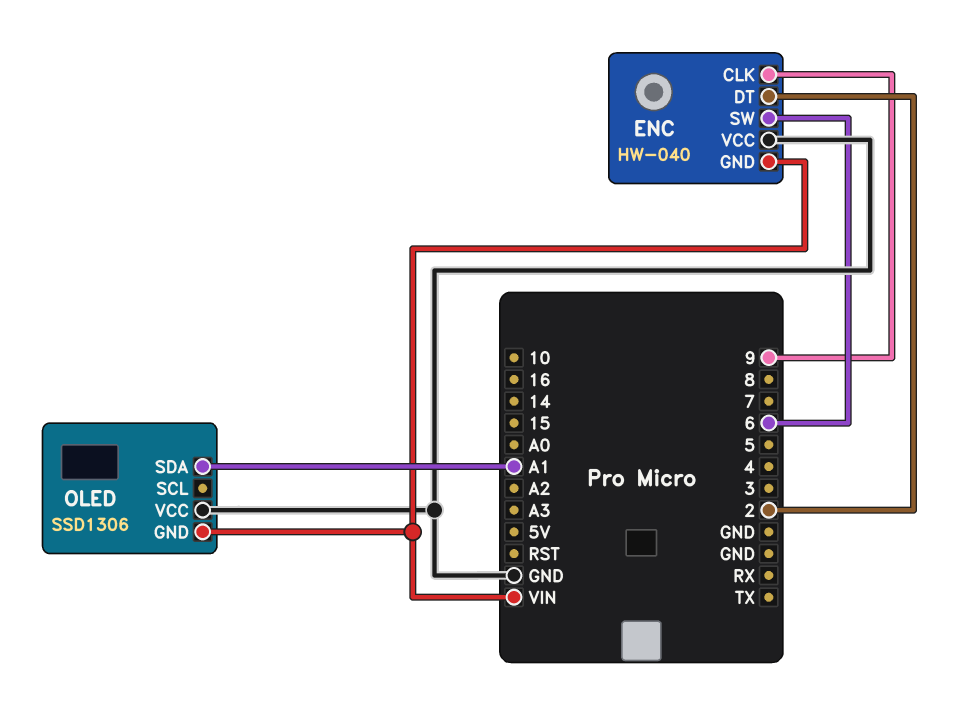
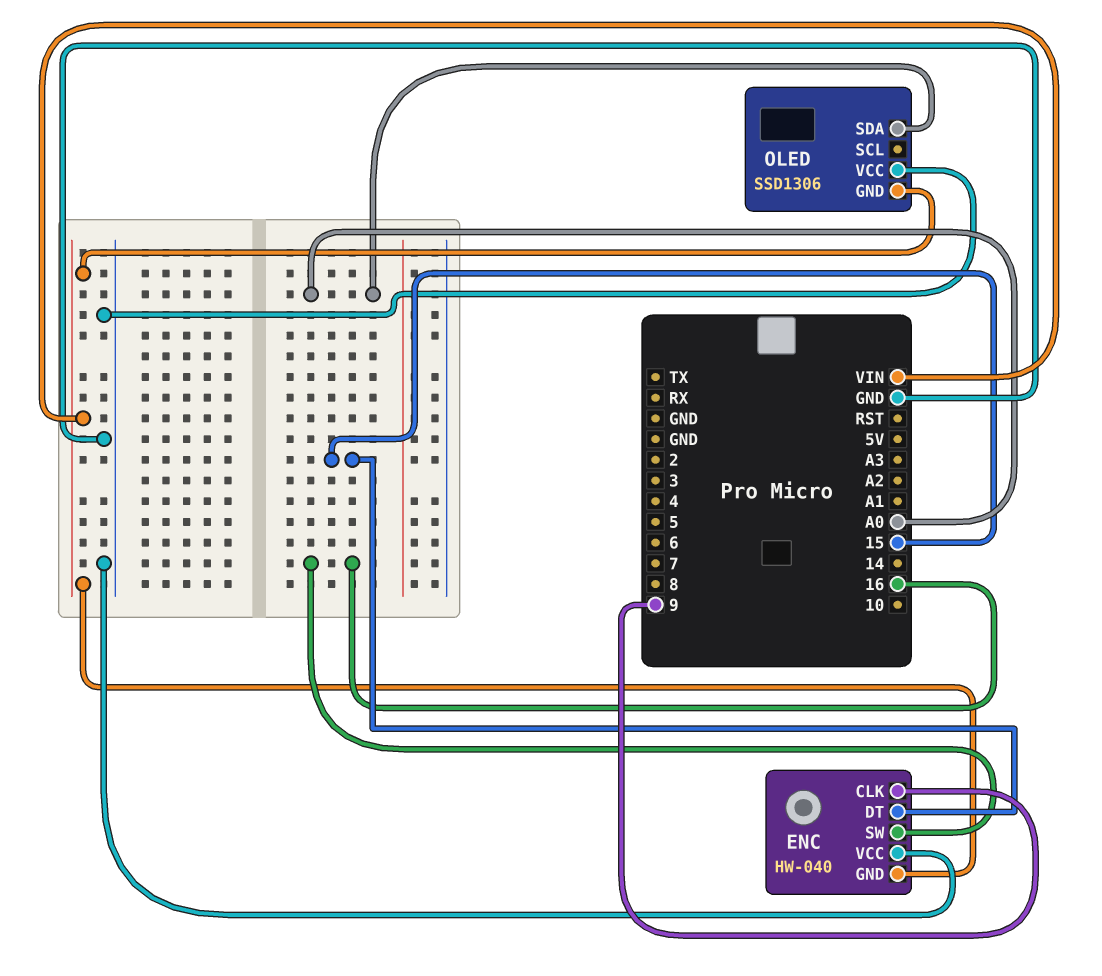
ENC pin DT: 2 -> 15
ENC pin SW: 6 -> 16
OLED pin SDA: A1 -> A0

